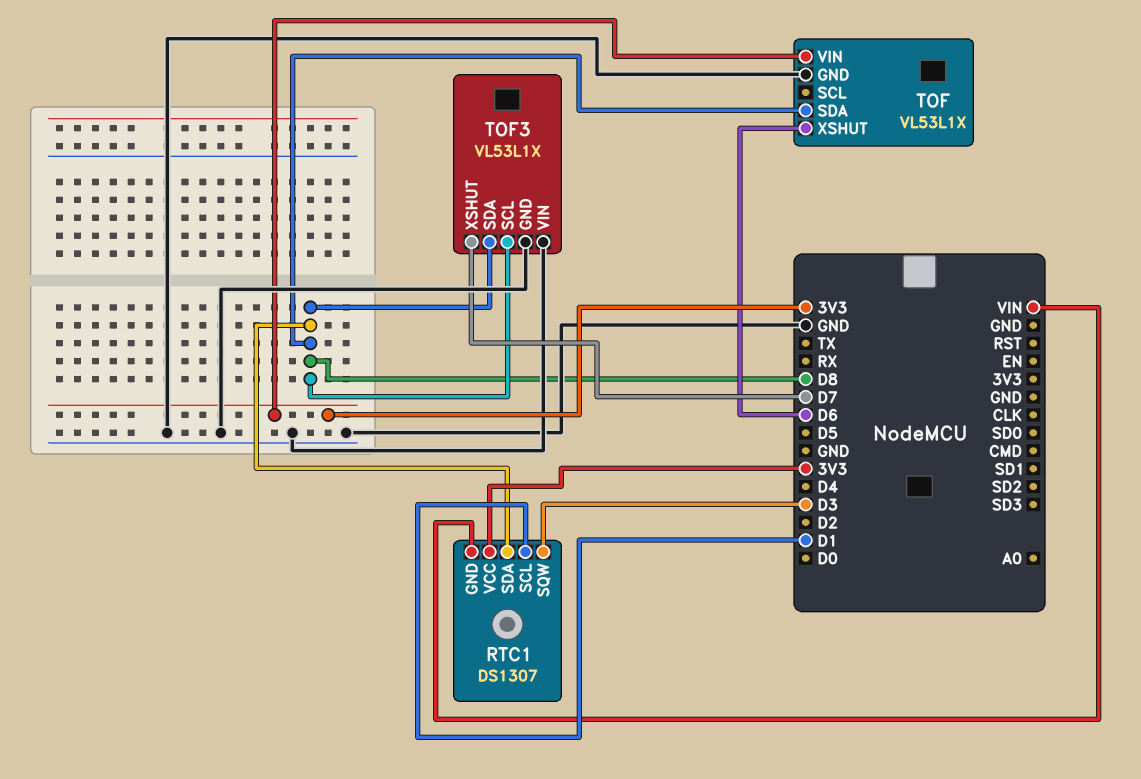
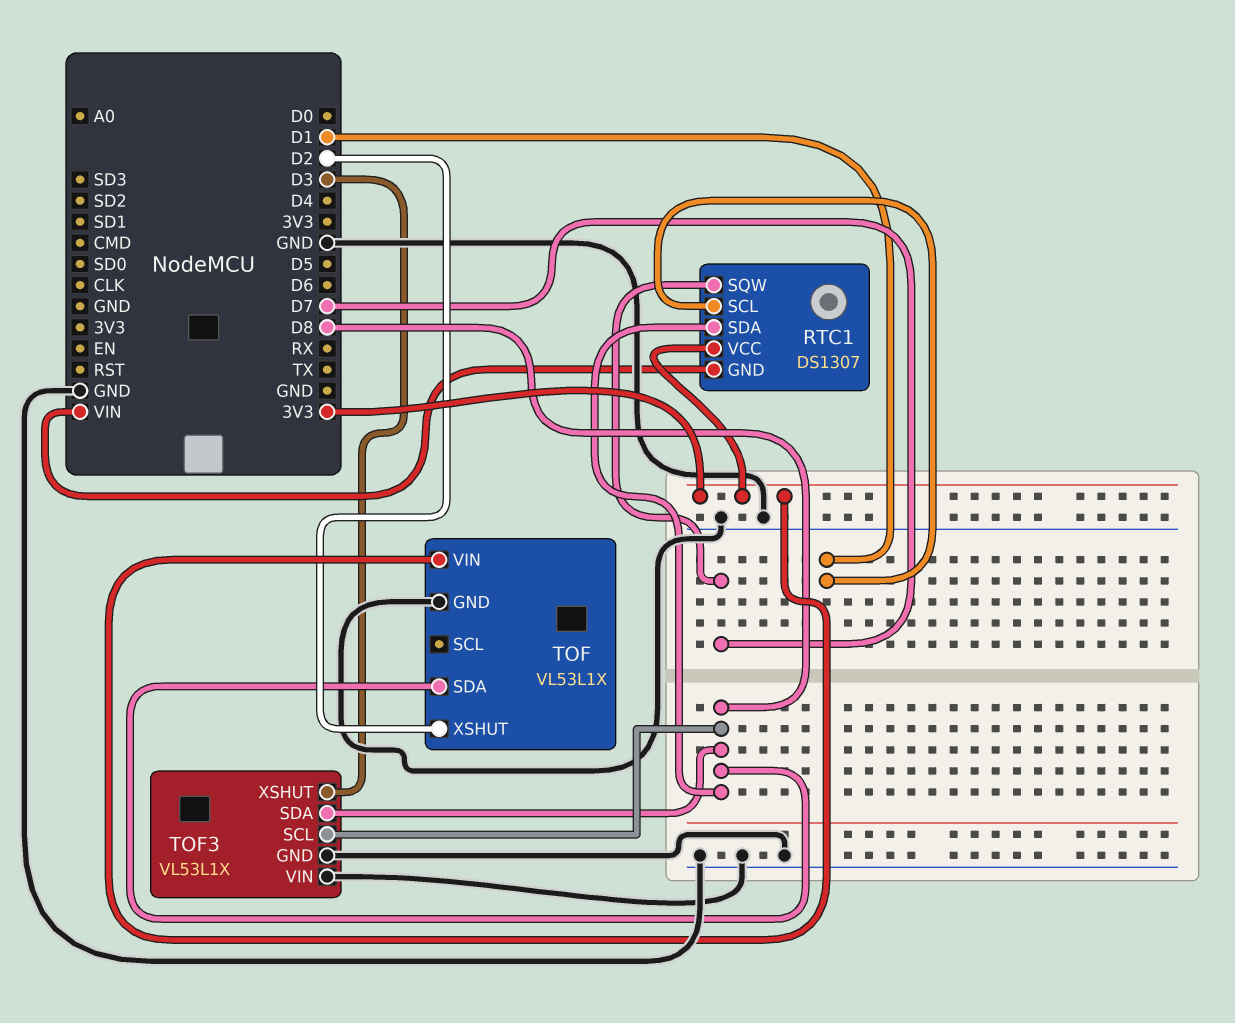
RTC1 pin SQW: D3 -> D7
TOF pin XSHUT: D6 -> D2
TOF3 pin XSHUT: D7 -> D3

